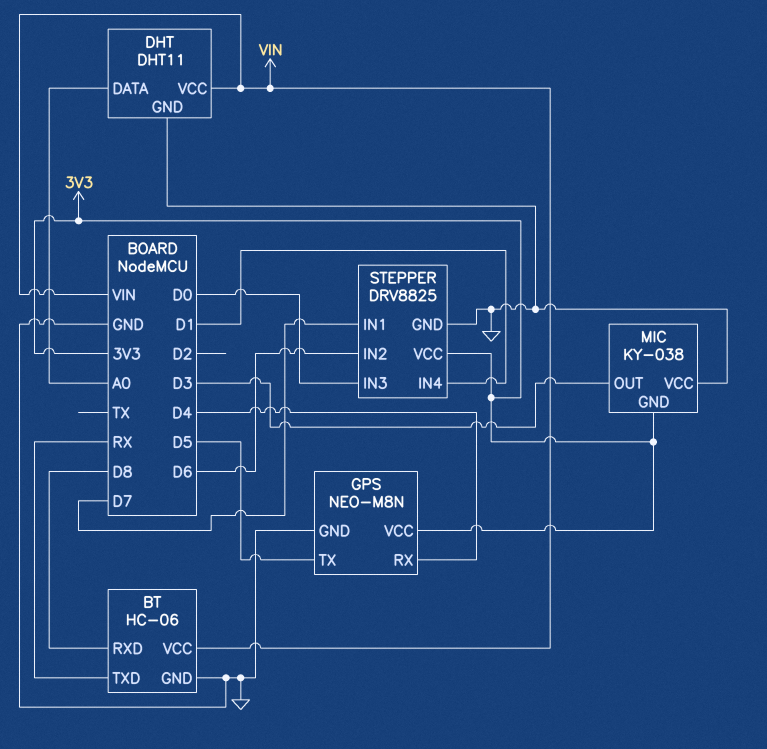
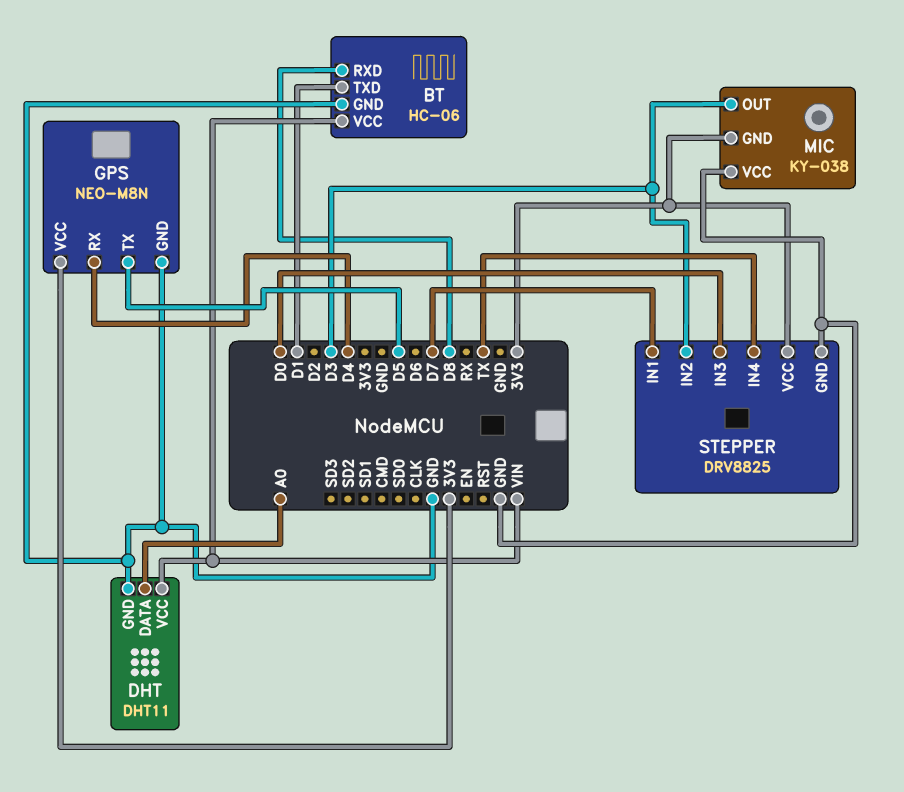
BT pin TXD: RX -> D1
STEPPER pin IN2: D6 -> D3
STEPPER pin IN4: D1 -> TX

